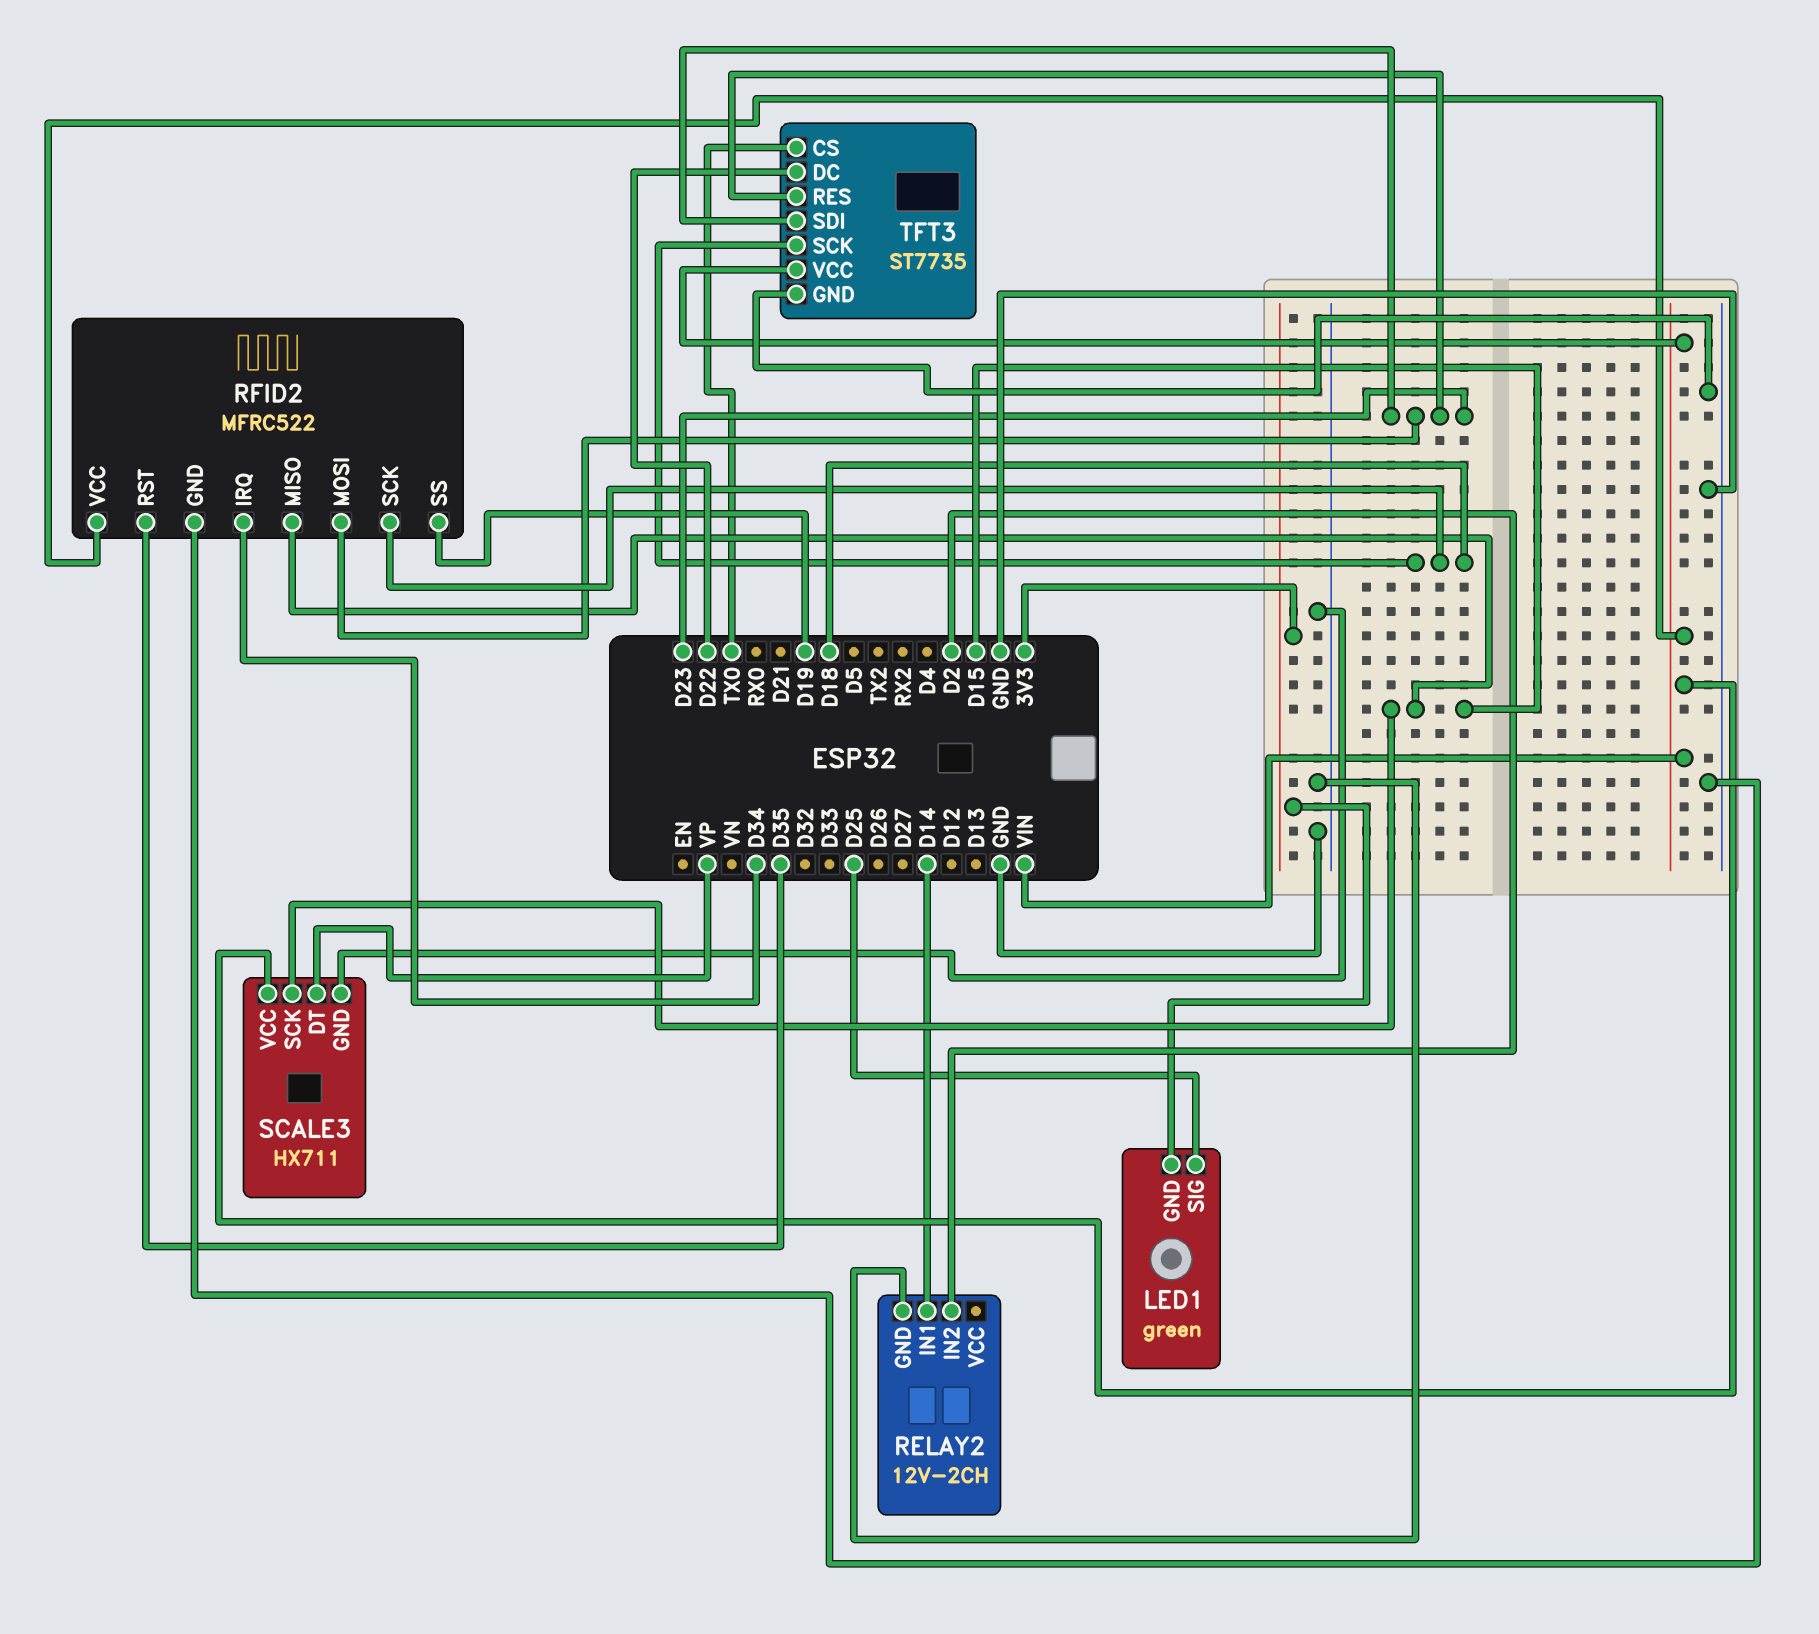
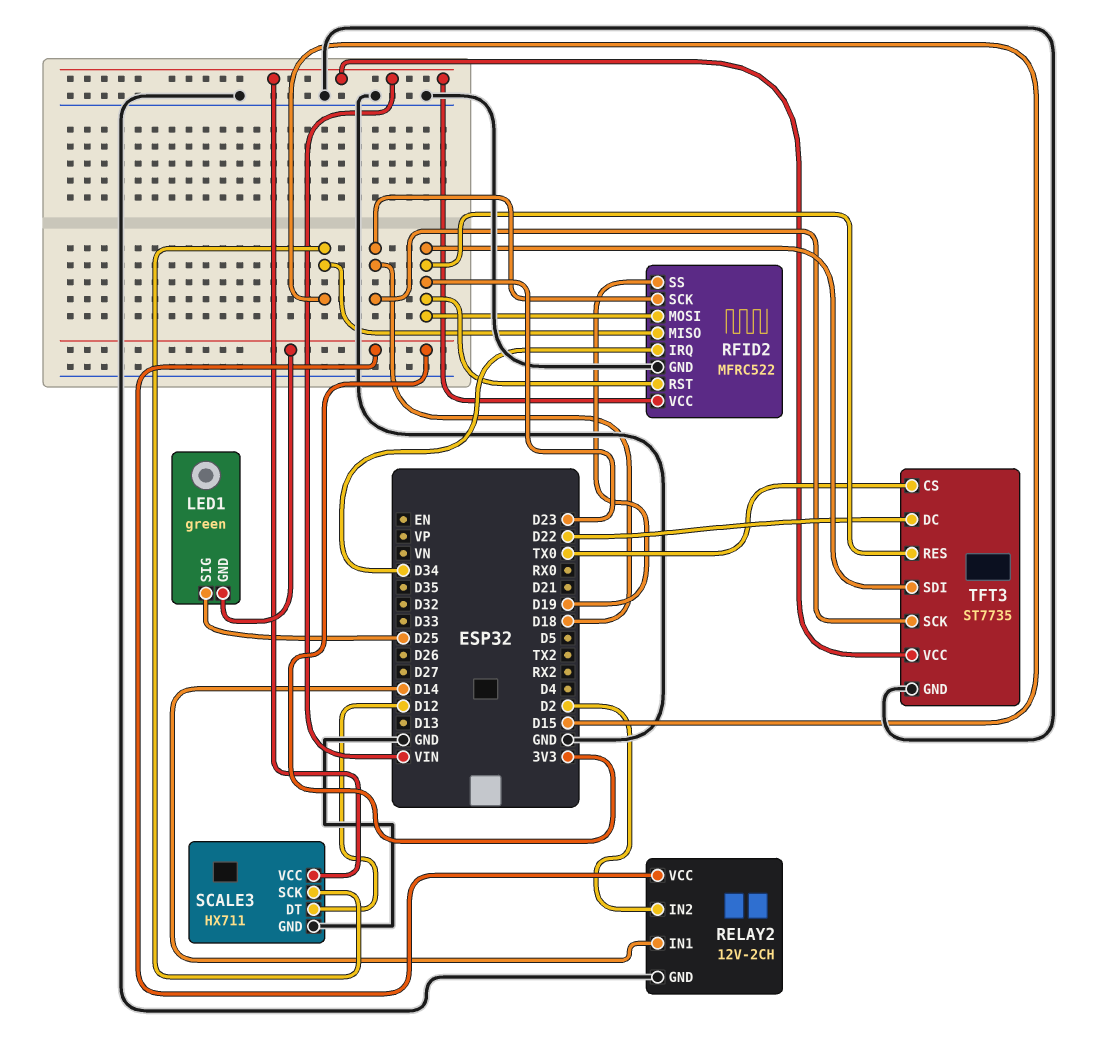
RELAY2 pin VCC: none -> 3V3
RFID2 pin RST: D35 -> D23
SCALE3 pin DT: VP -> D12

